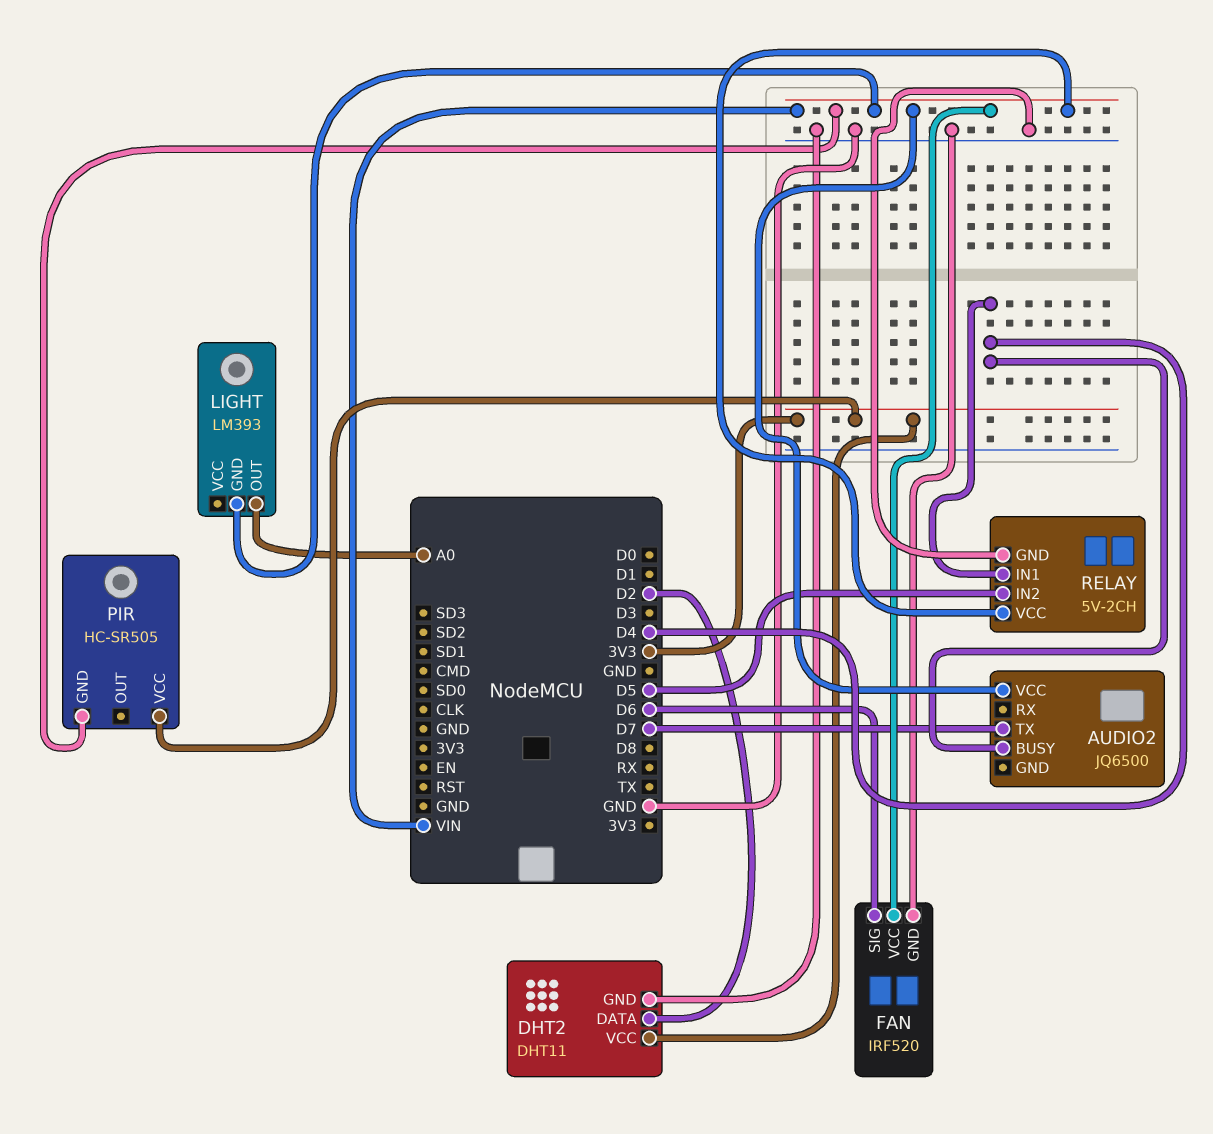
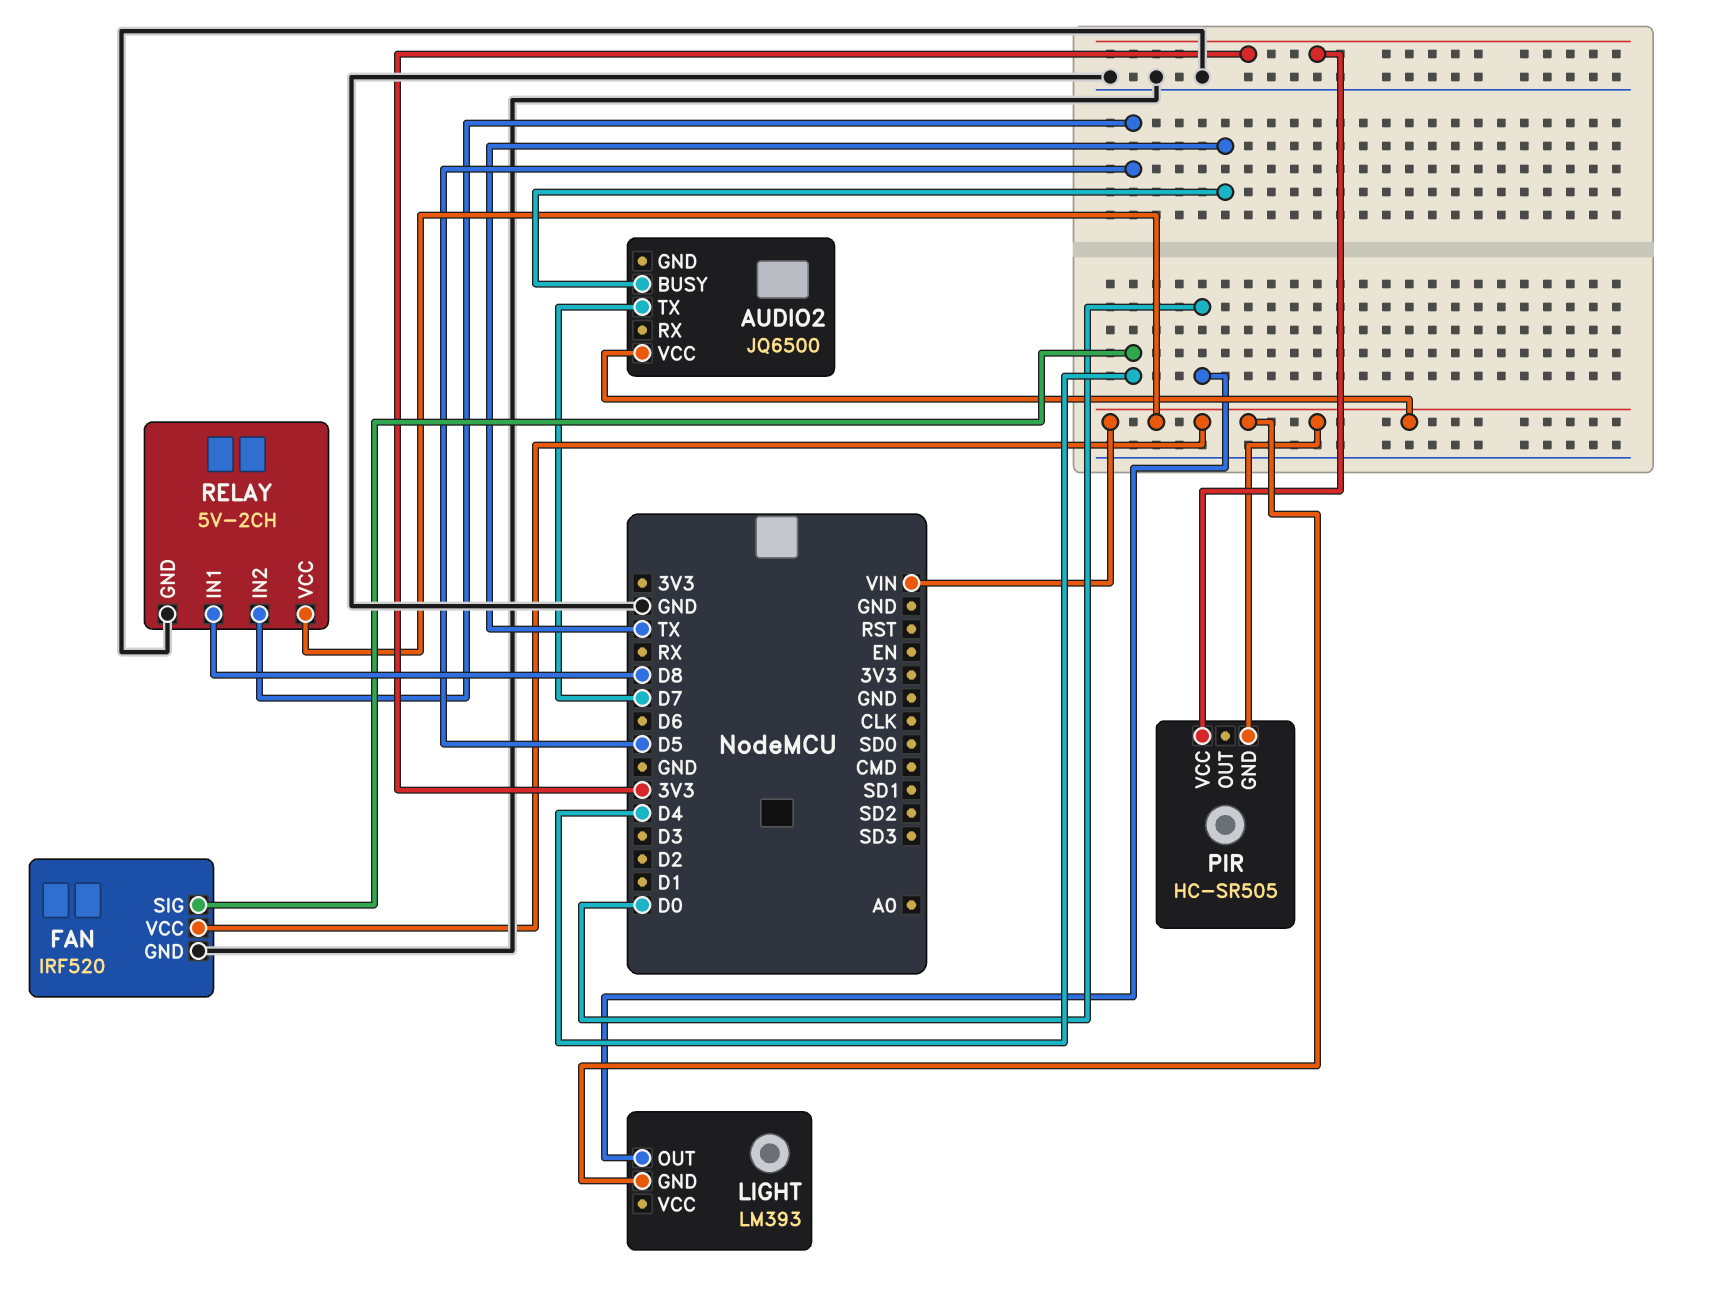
AUDIO2 pin BUSY: D4 -> TX
DHT2: DHT11 -> none
DHT2 pin DATA: D2 -> none
DHT2 pin GND: GND -> none
DHT2 pin VCC: 3V3 -> none
FAN pin SIG: D6 -> D4
LIGHT pin OUT: A0 -> D0
RELAY pin IN1: D4 -> D8

